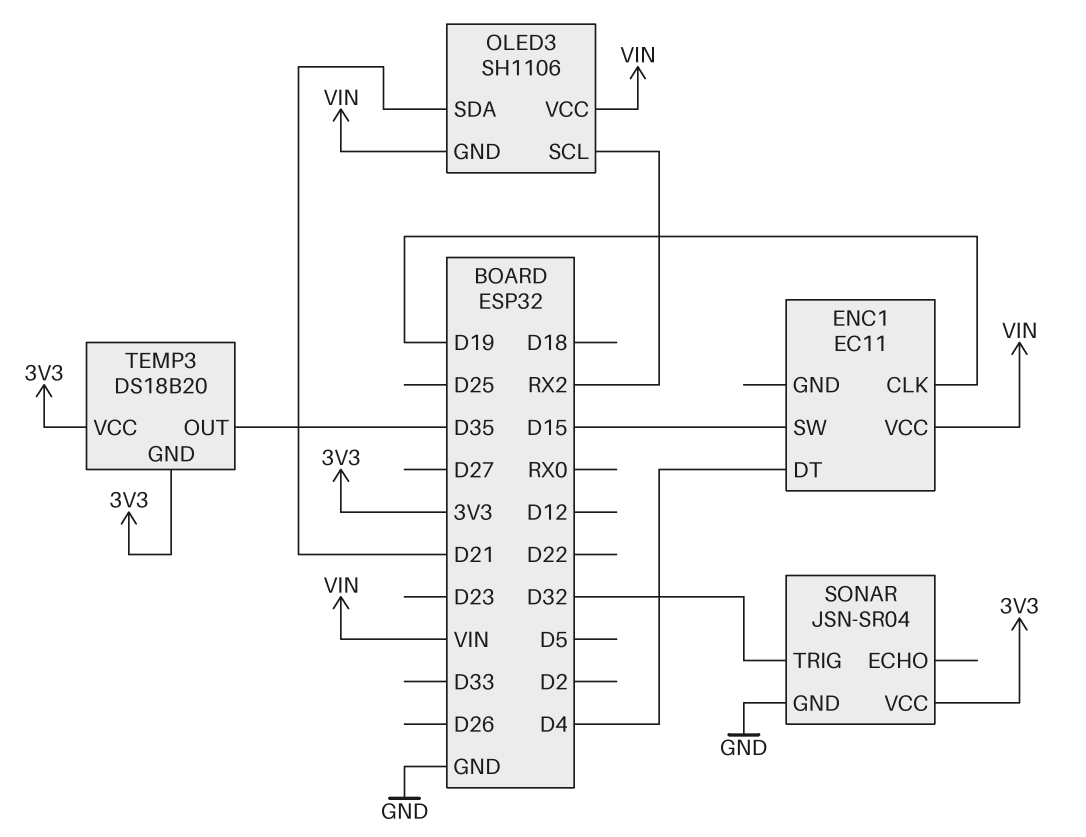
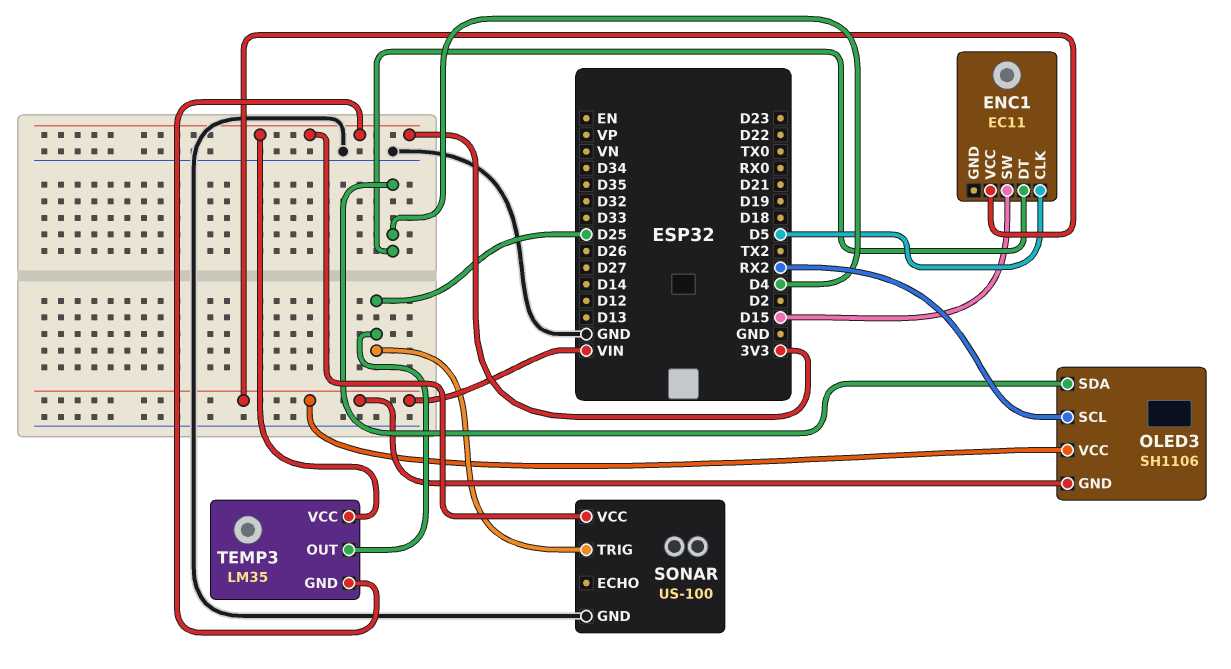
ENC1 pin CLK: D19 -> D5
OLED3 pin SDA: D21 -> D4
SONAR: JSN-SR04 -> US-100
SONAR pin TRIG: D32 -> D25
TEMP3: DS18B20 -> LM35
TEMP3 pin OUT: D35 -> D25

